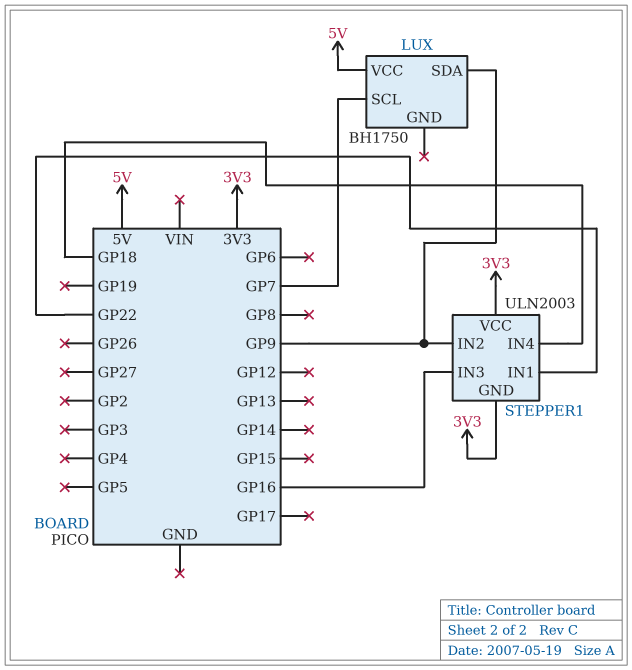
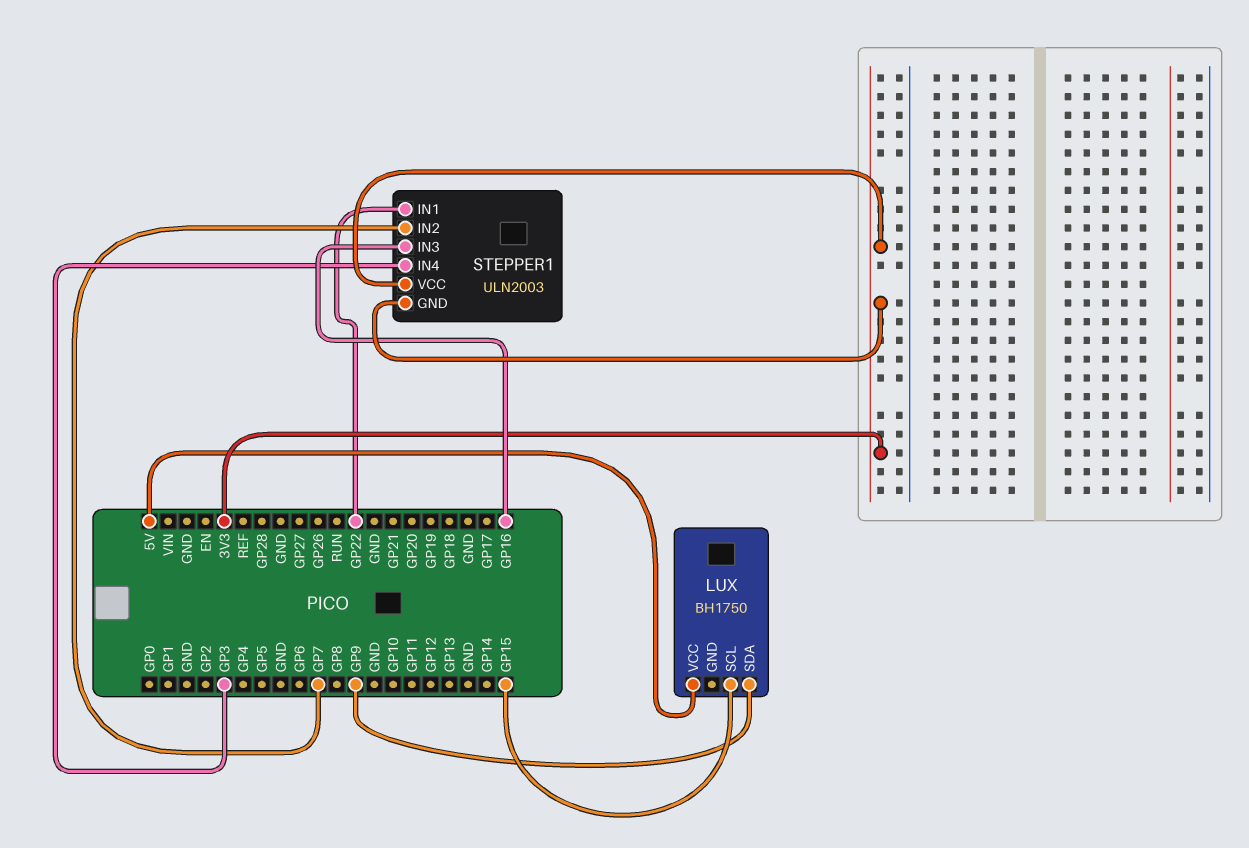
LUX pin SCL: GP7 -> GP15
STEPPER1 pin IN2: GP9 -> GP7
STEPPER1 pin IN4: GP18 -> GP3

